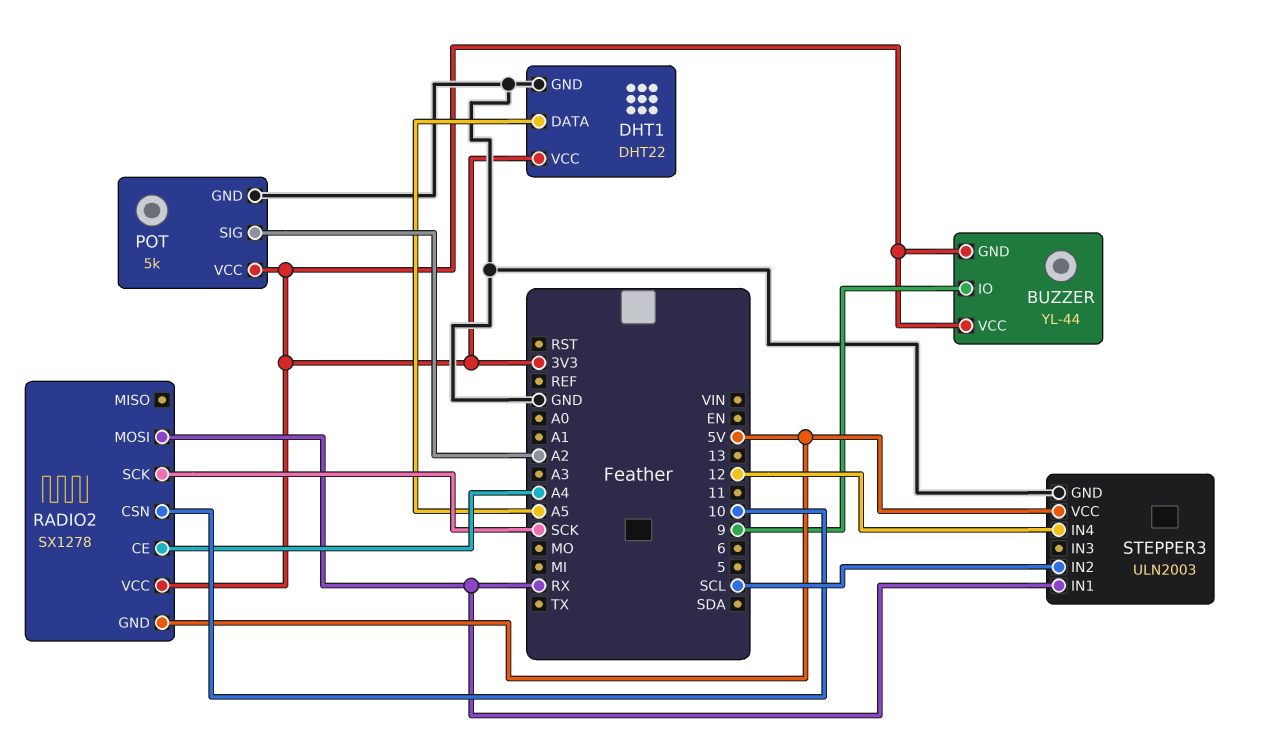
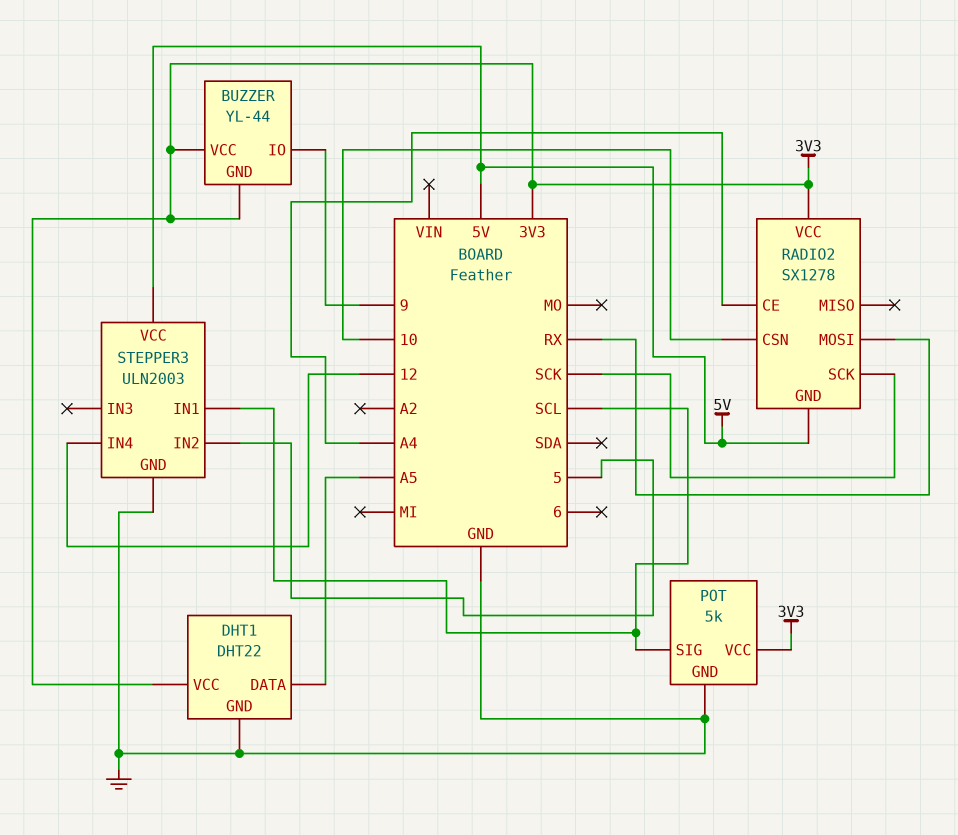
POT pin SIG: A2 -> SCL
STEPPER3 pin IN1: RX -> SCL
STEPPER3 pin IN2: SCL -> 5

